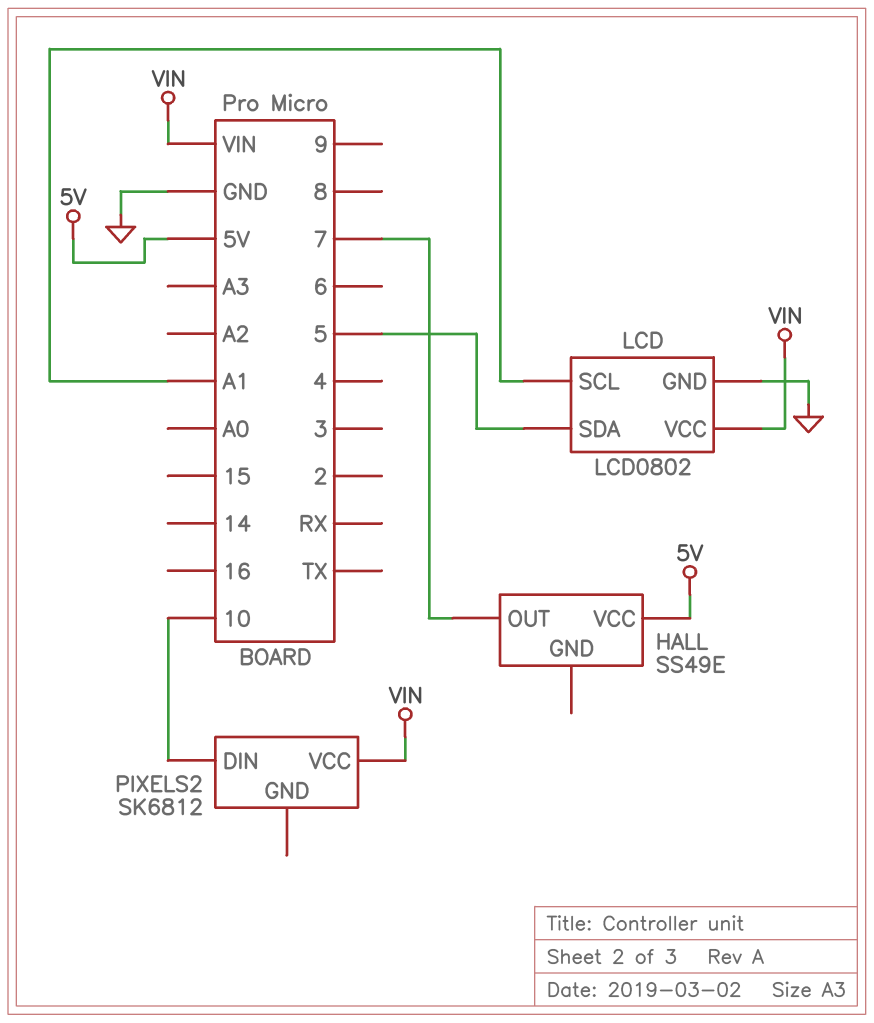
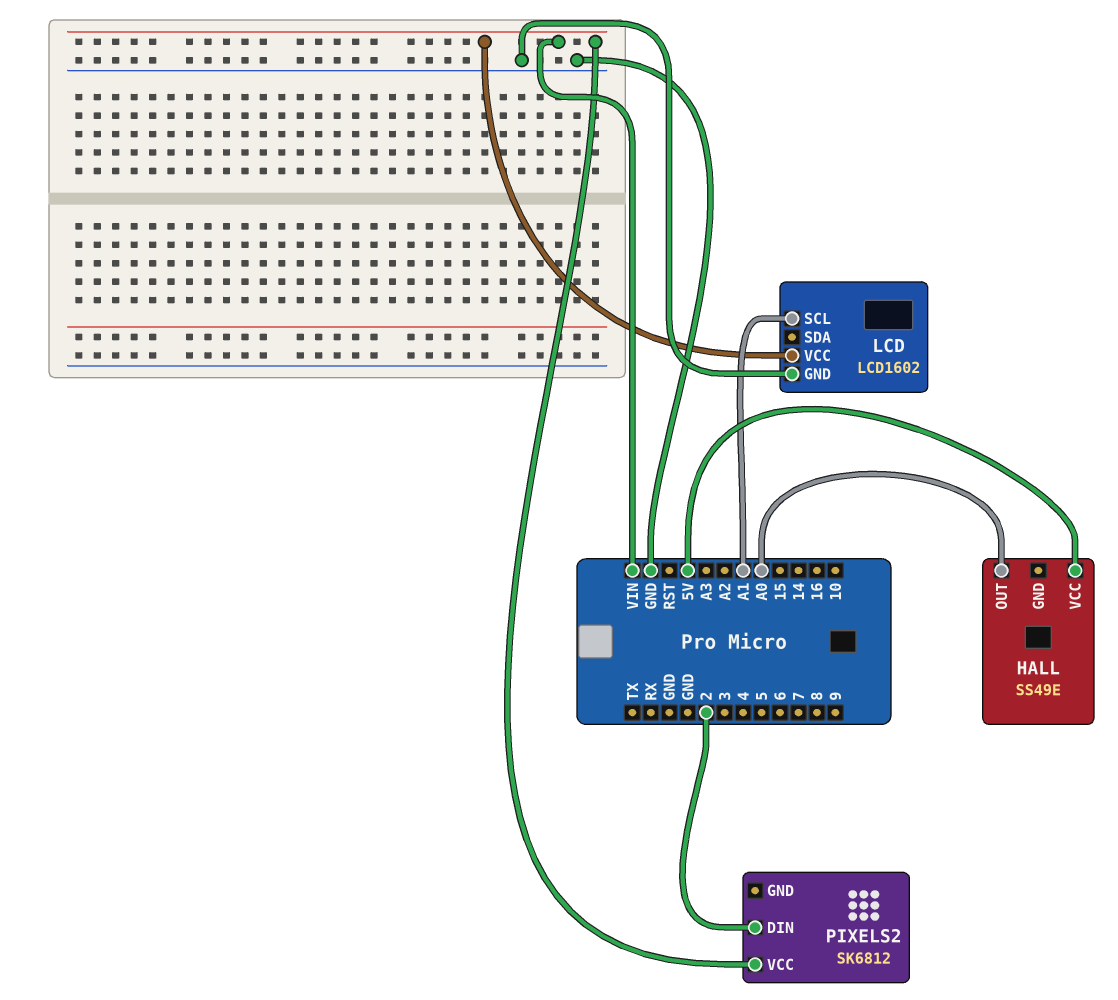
HALL pin OUT: 7 -> A0
LCD: LCD0802 -> LCD1602
LCD pin SDA: 5 -> none
PIXELS2 pin DIN: 10 -> 2

